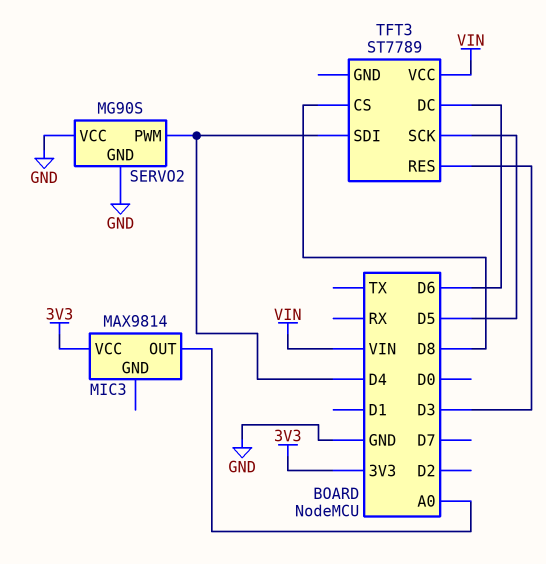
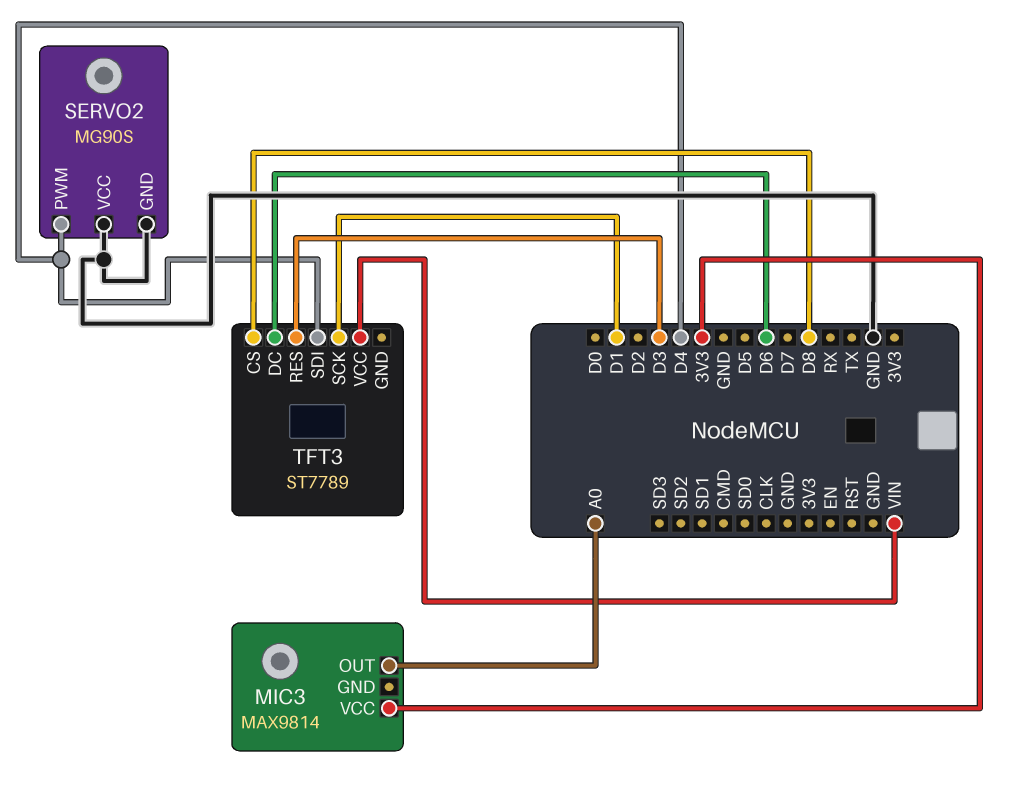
TFT3 pin SCK: D5 -> D1

